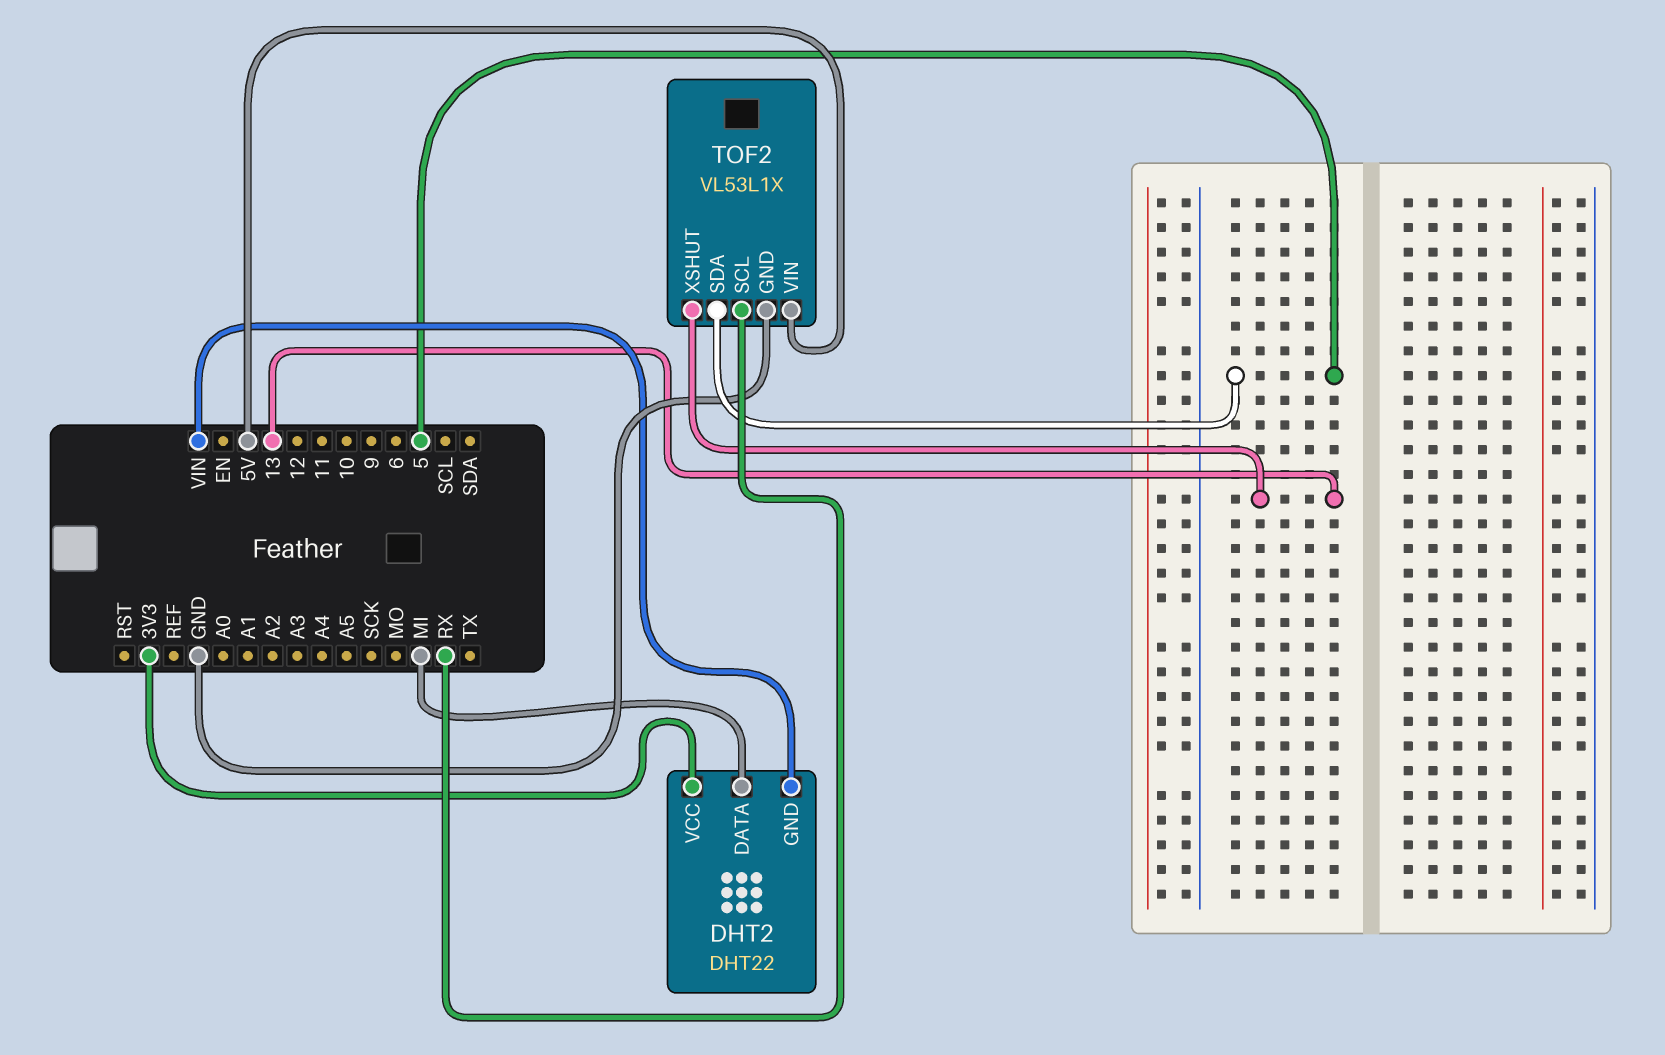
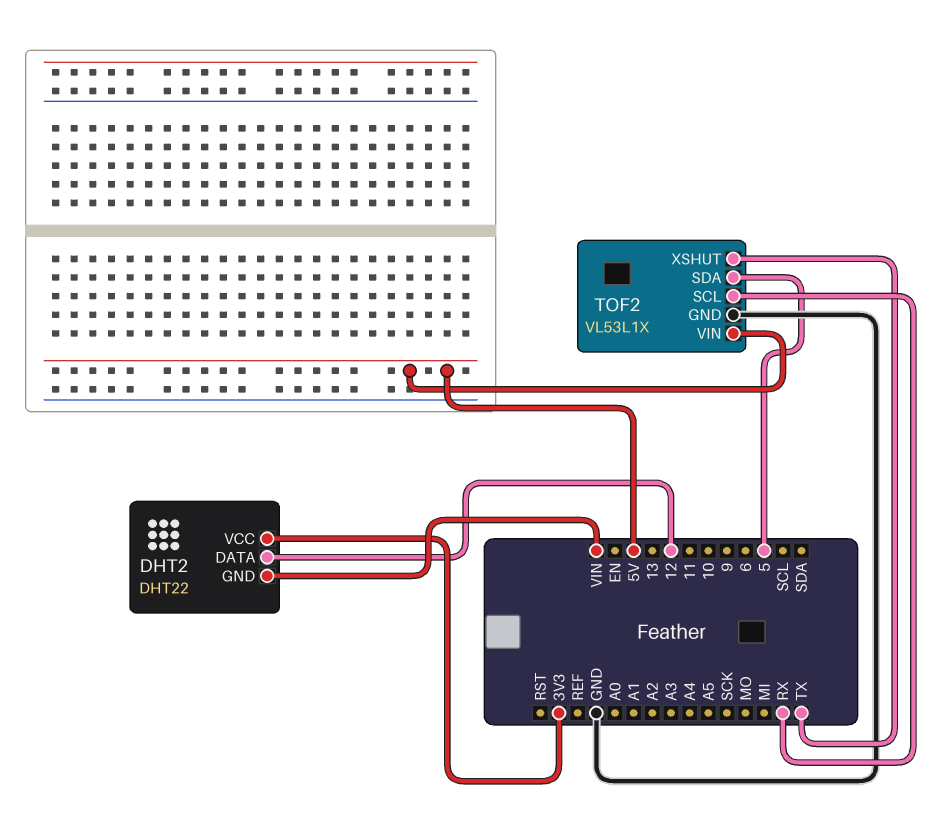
DHT2 pin DATA: MI -> 12
TOF2 pin XSHUT: 13 -> TX

